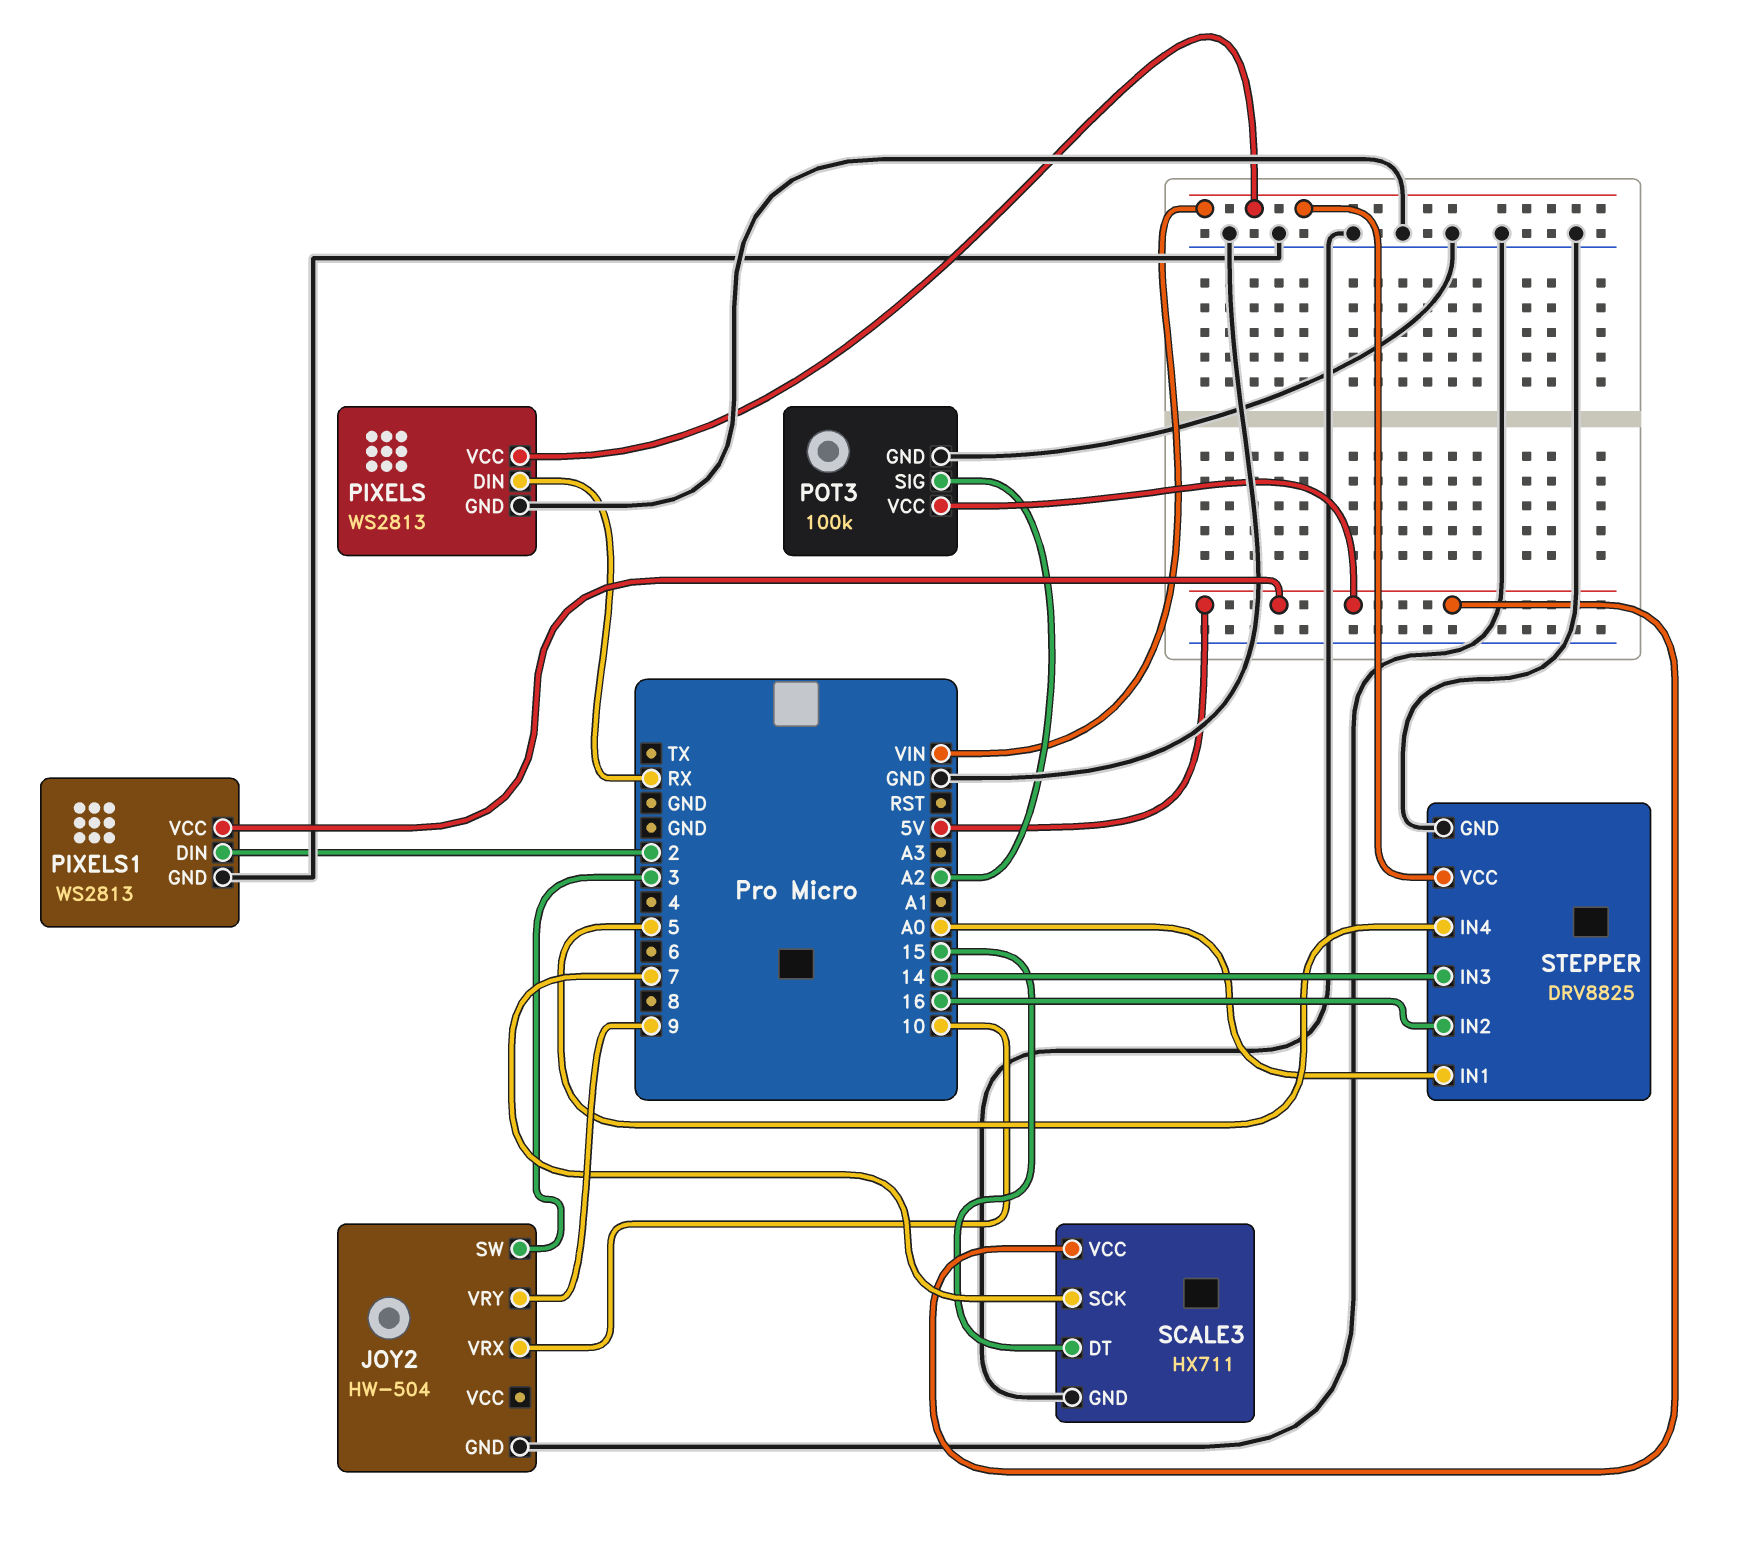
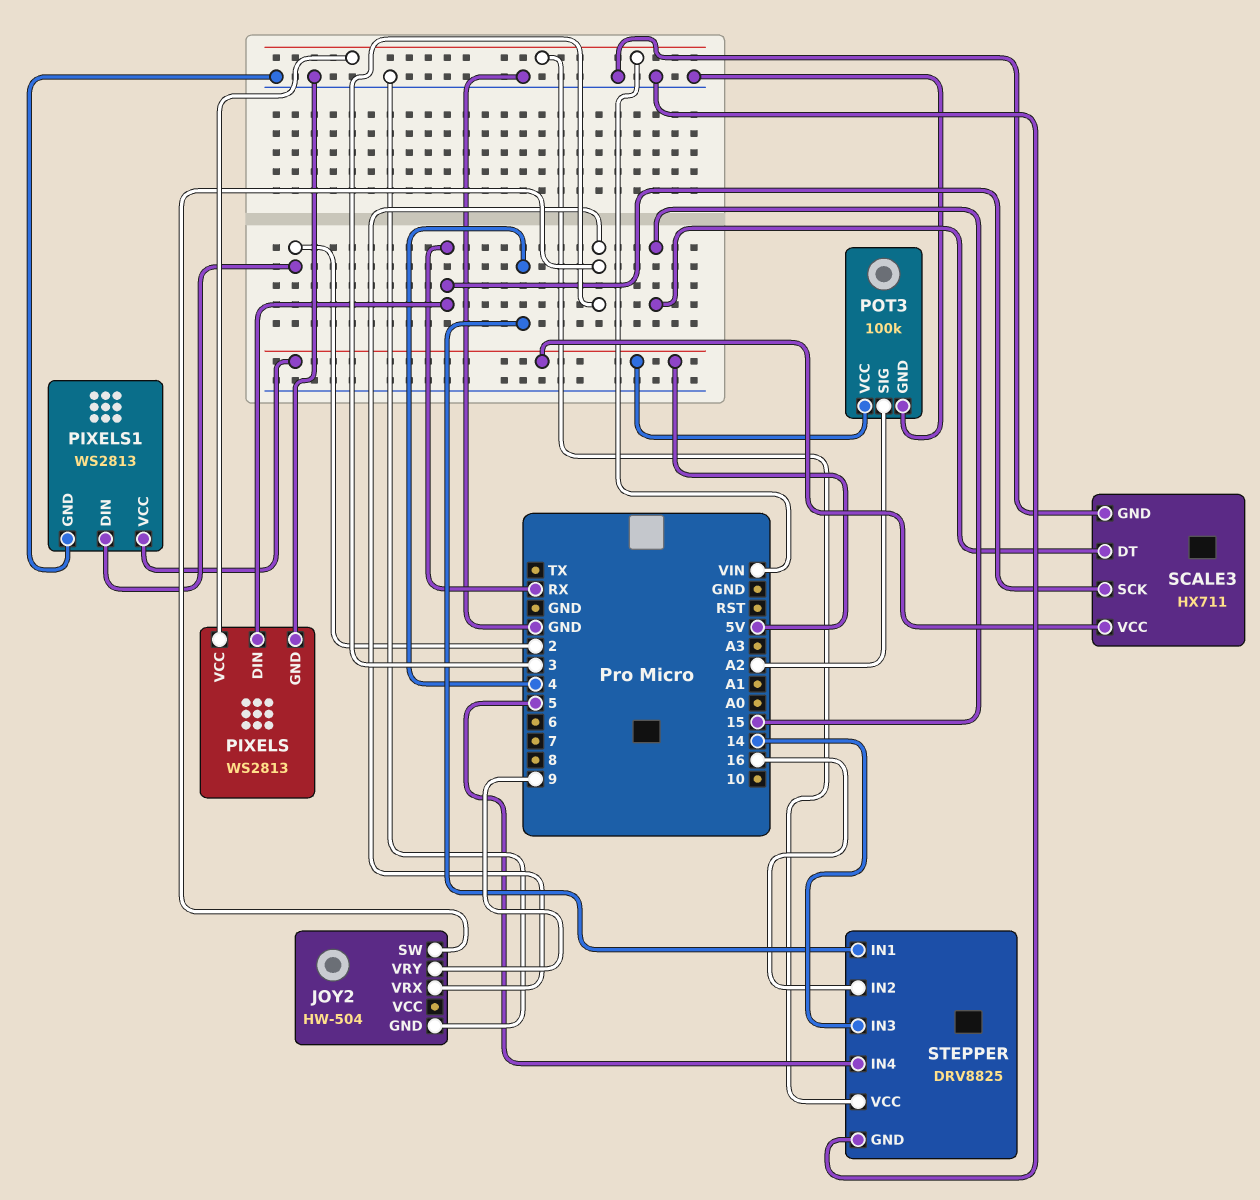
JOY2 pin VRX: 10 -> 3
SCALE3 pin SCK: 7 -> RX
STEPPER pin IN1: A0 -> 4

